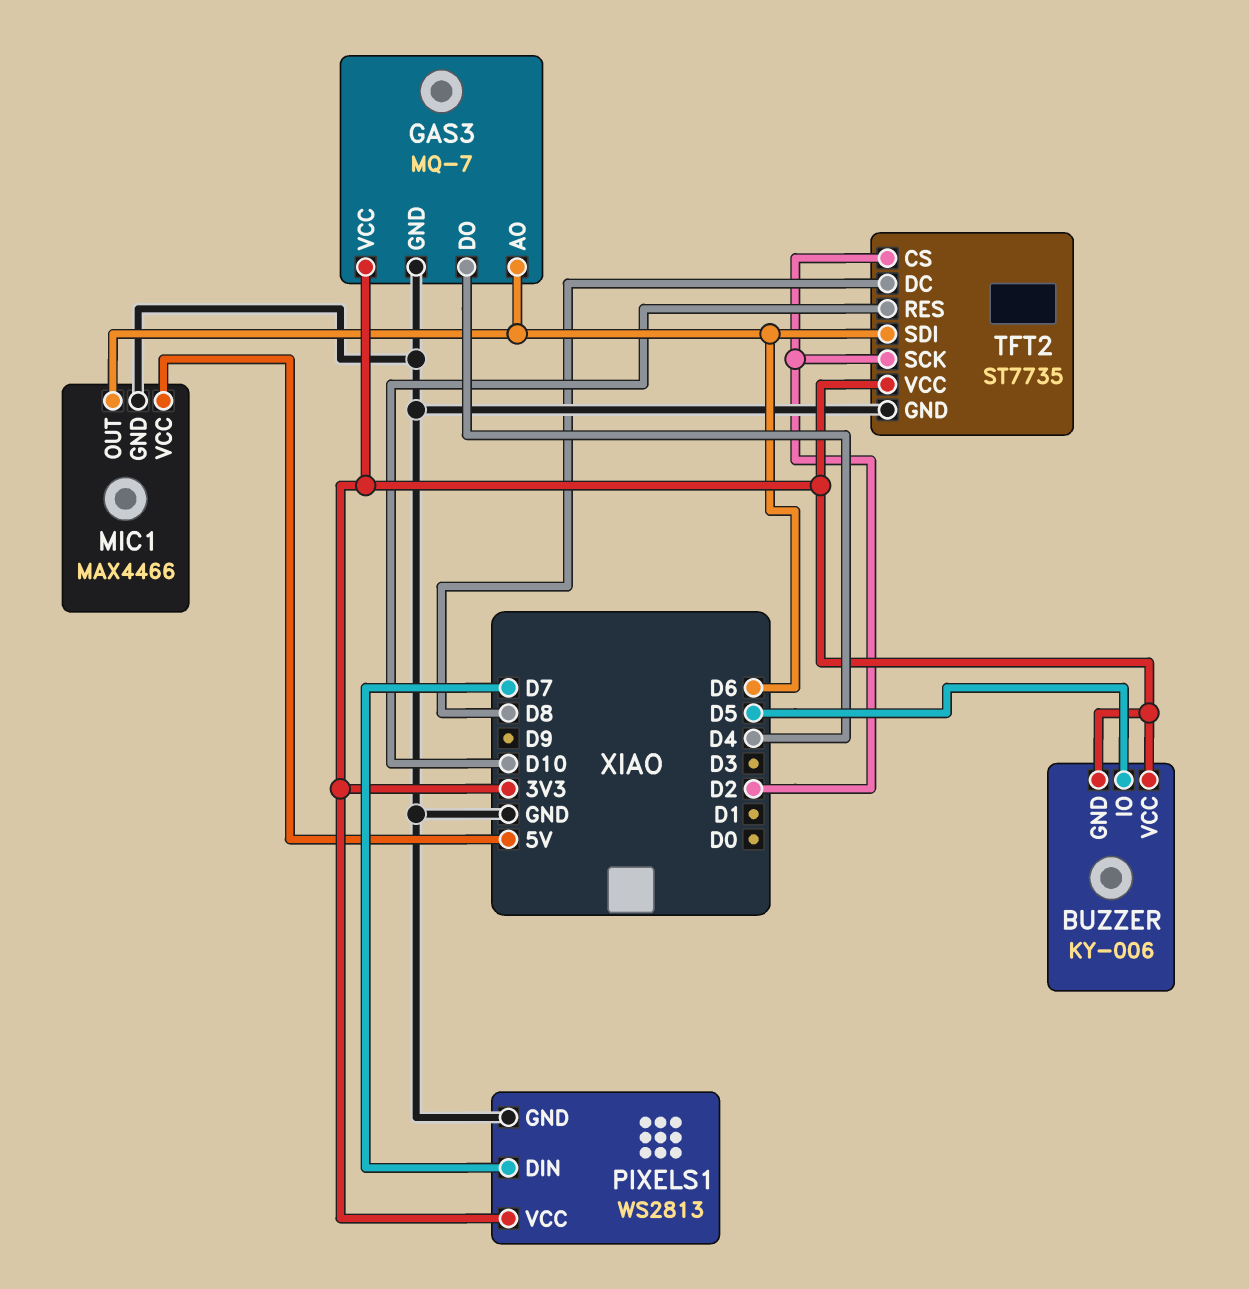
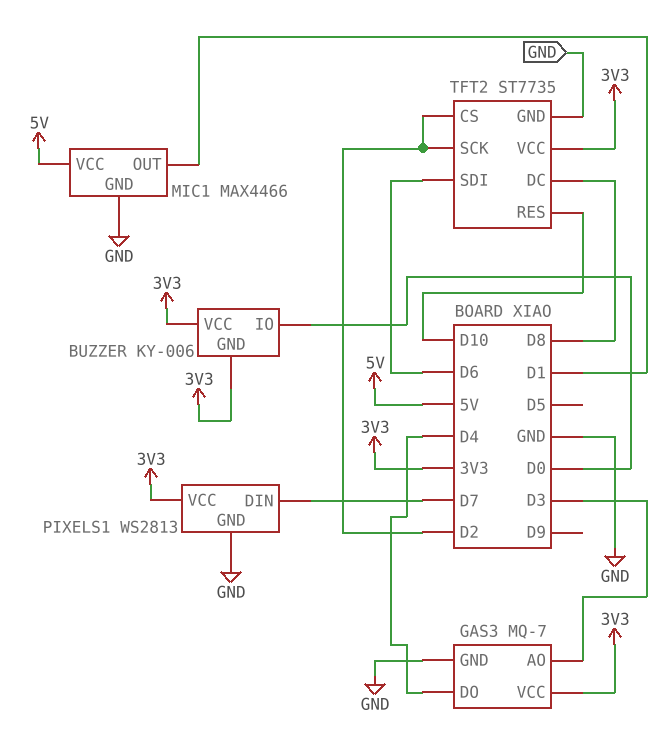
BUZZER pin IO: D5 -> D0
GAS3 pin AO: D6 -> D3
MIC1 pin OUT: D6 -> D1

